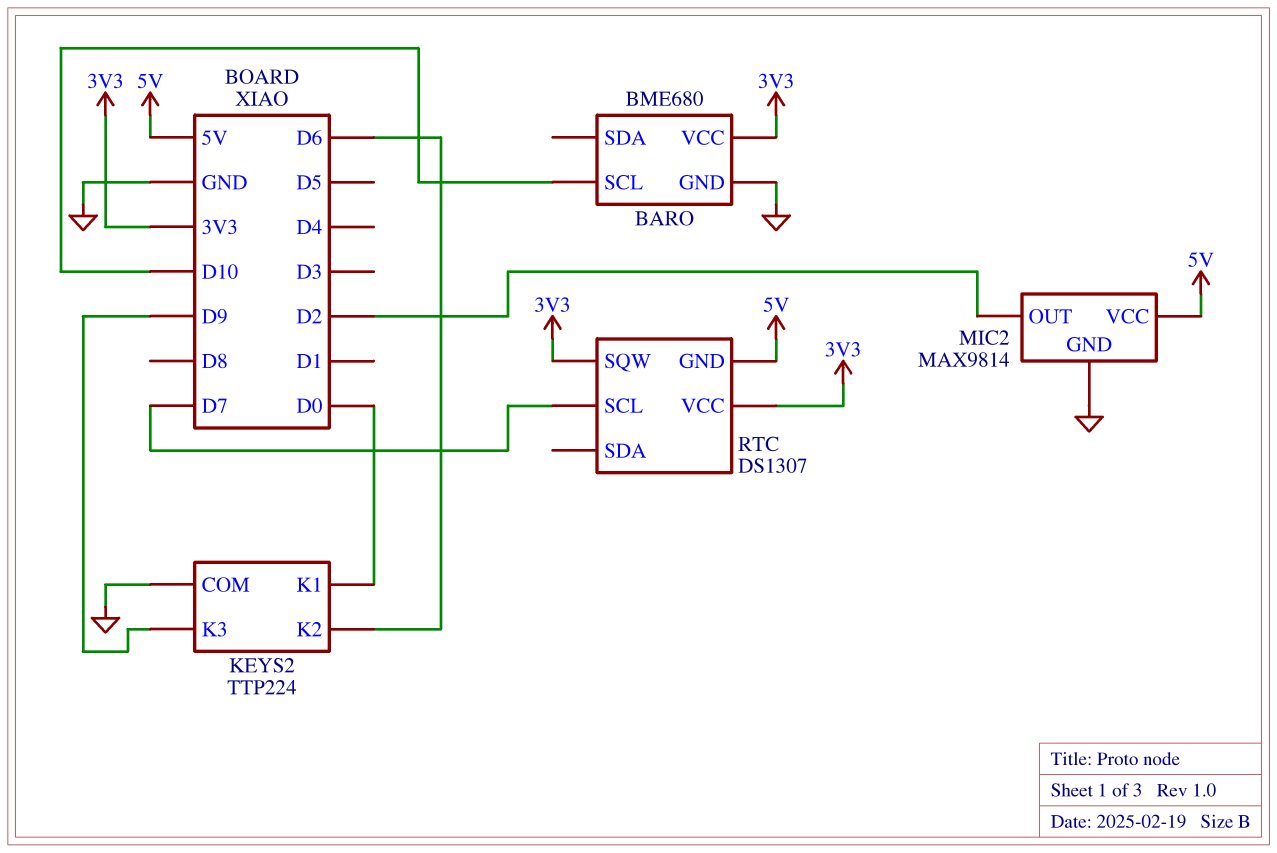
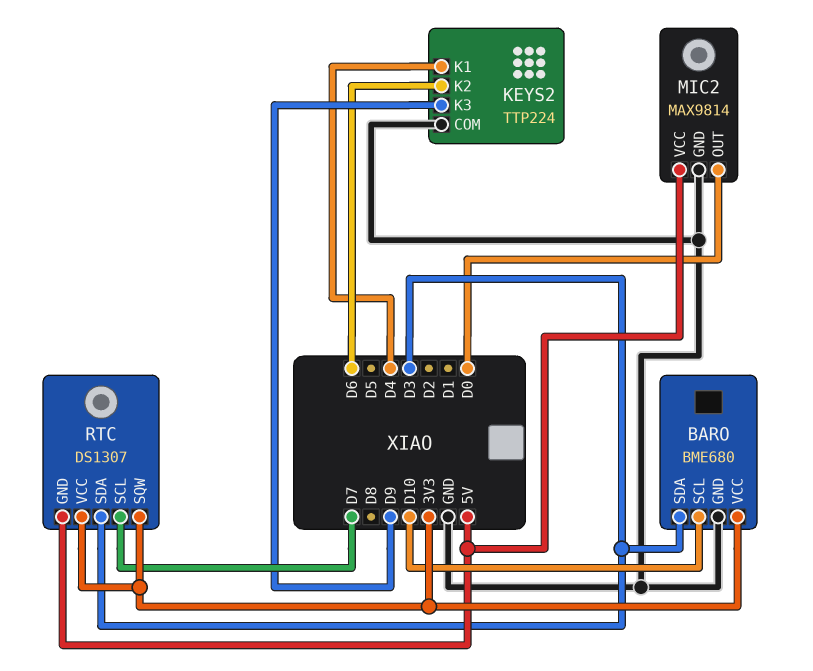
BARO pin SDA: none -> D3
KEYS2 pin K1: D0 -> D4
MIC2 pin OUT: D2 -> D0
RTC pin SDA: none -> D3

